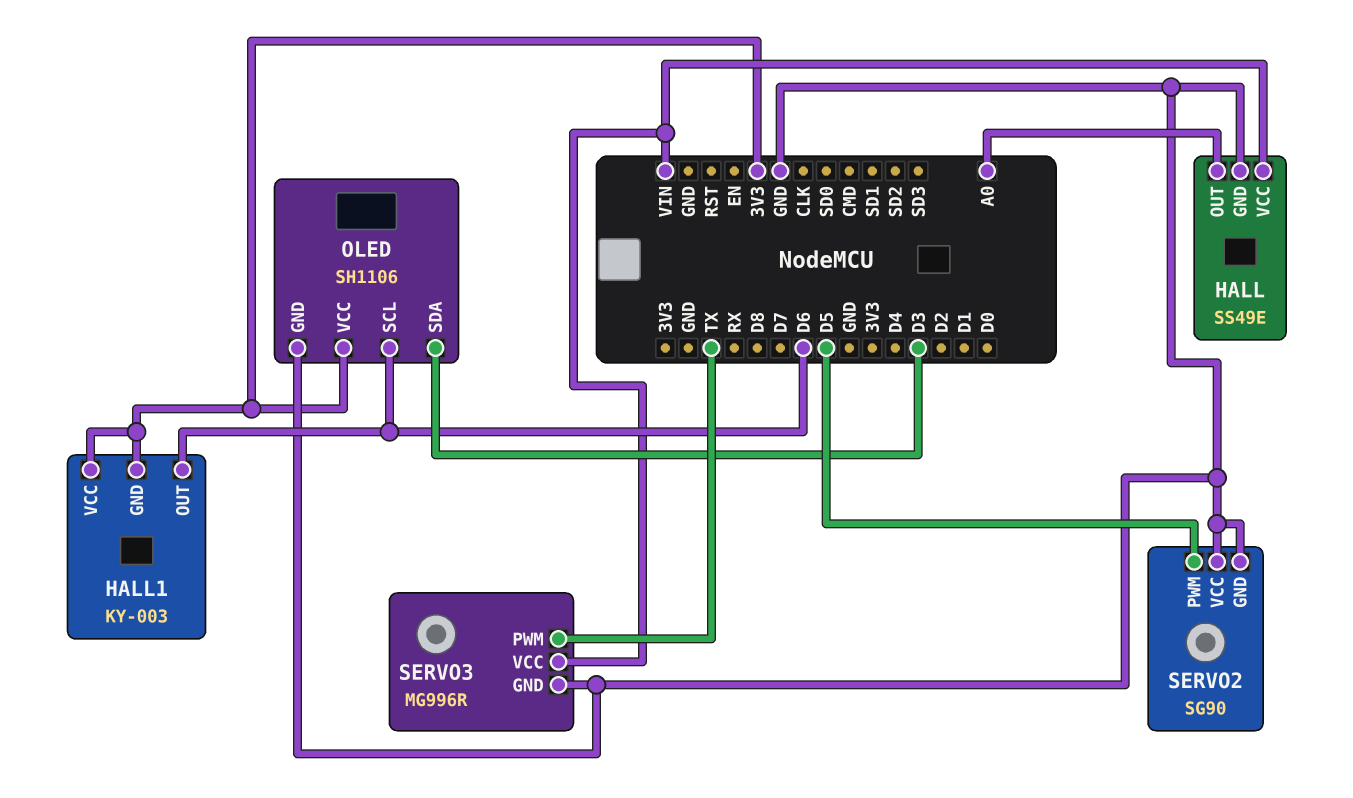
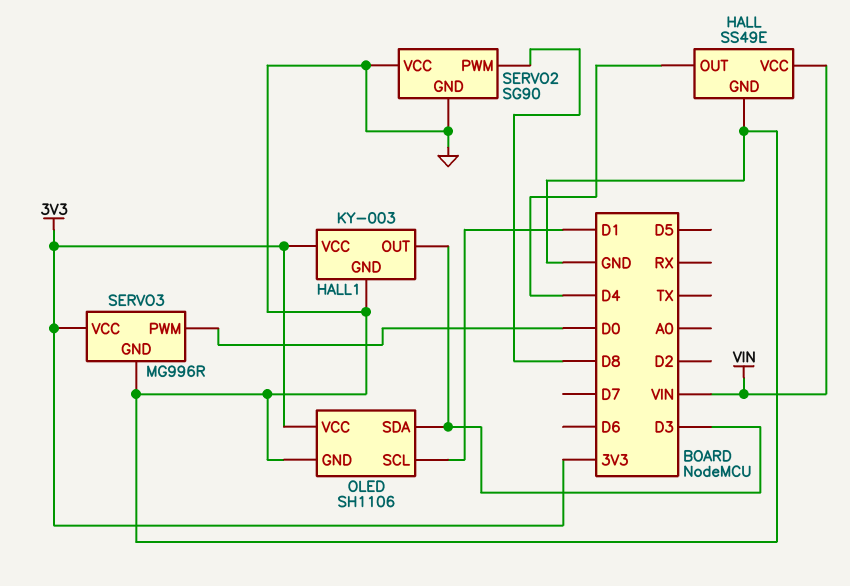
HALL pin OUT: A0 -> D4
HALL1 pin GND: 3V3 -> GND
HALL1 pin OUT: D6 -> D3
OLED pin SCL: D6 -> D1
SERVO2 pin PWM: D5 -> D8
SERVO3 pin PWM: TX -> D0
SERVO3 pin VCC: VIN -> 3V3

